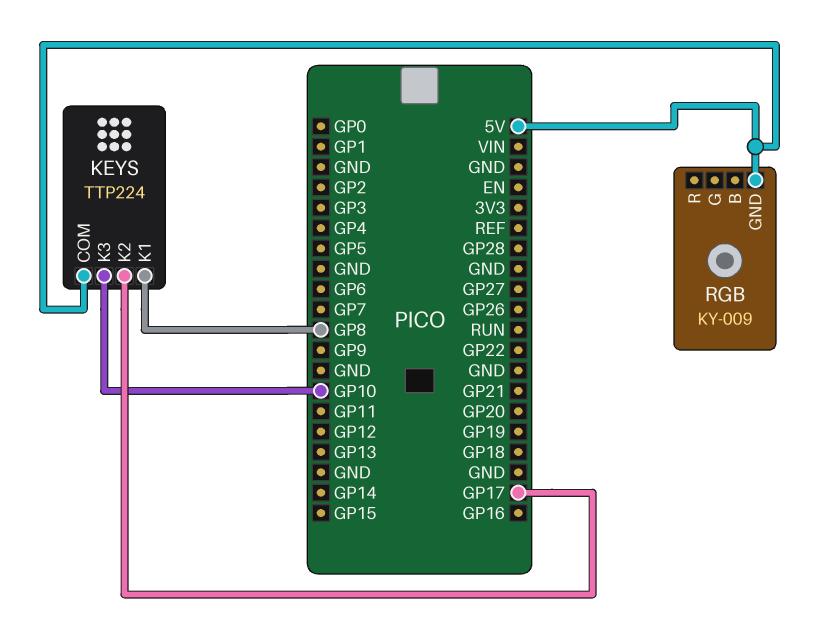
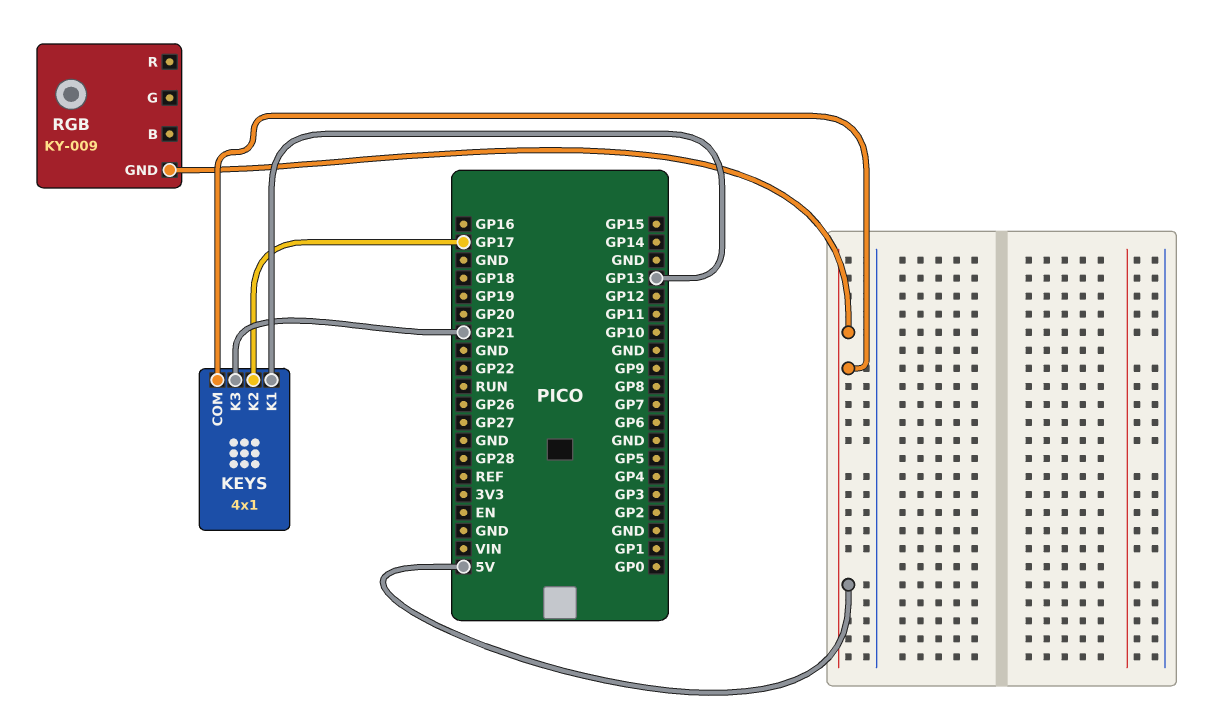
KEYS: TTP224 -> 4x1
KEYS pin K1: GP8 -> GP13
KEYS pin K3: GP10 -> GP21

